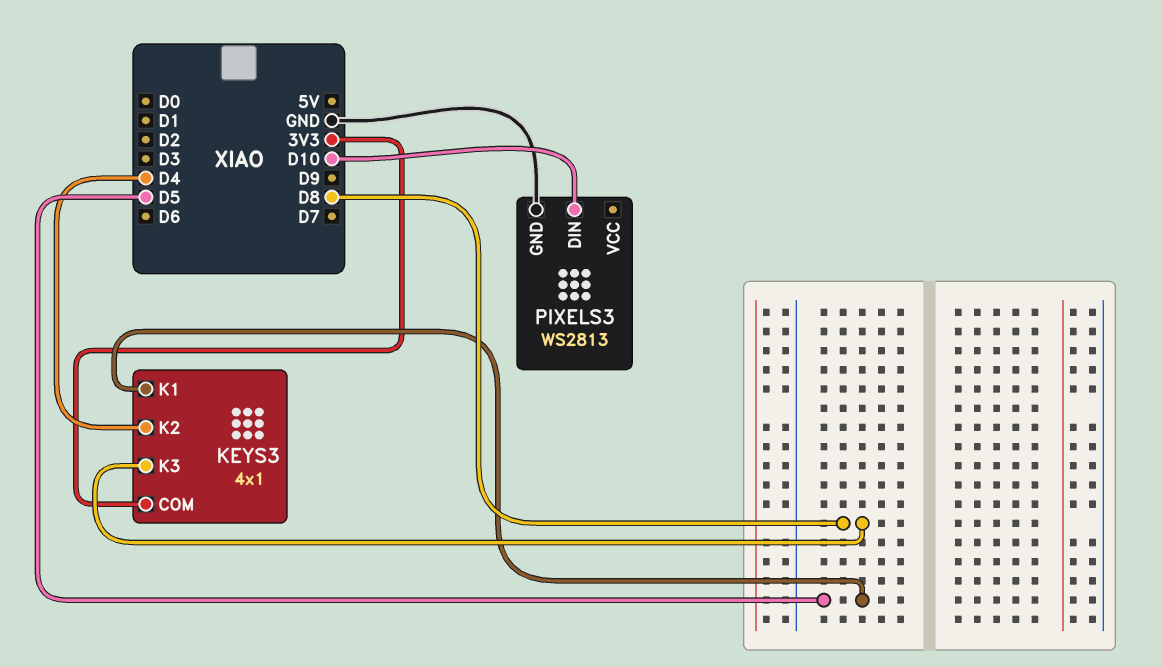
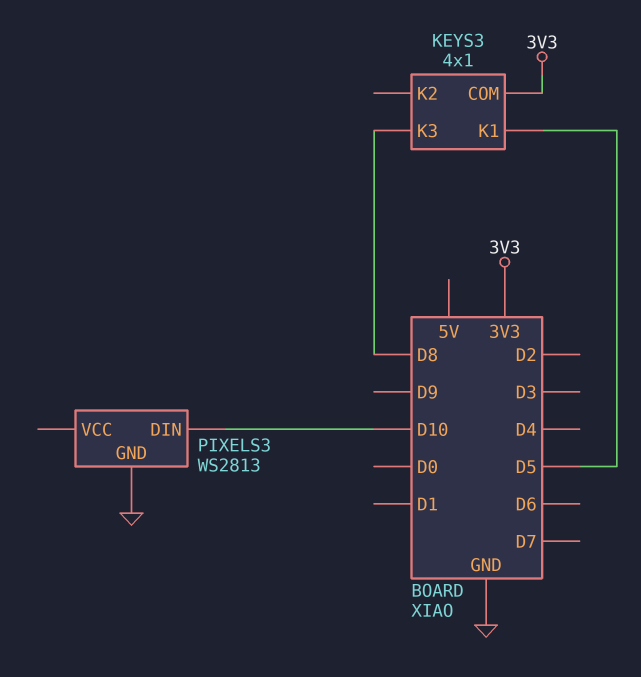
KEYS3 pin K2: D4 -> none

